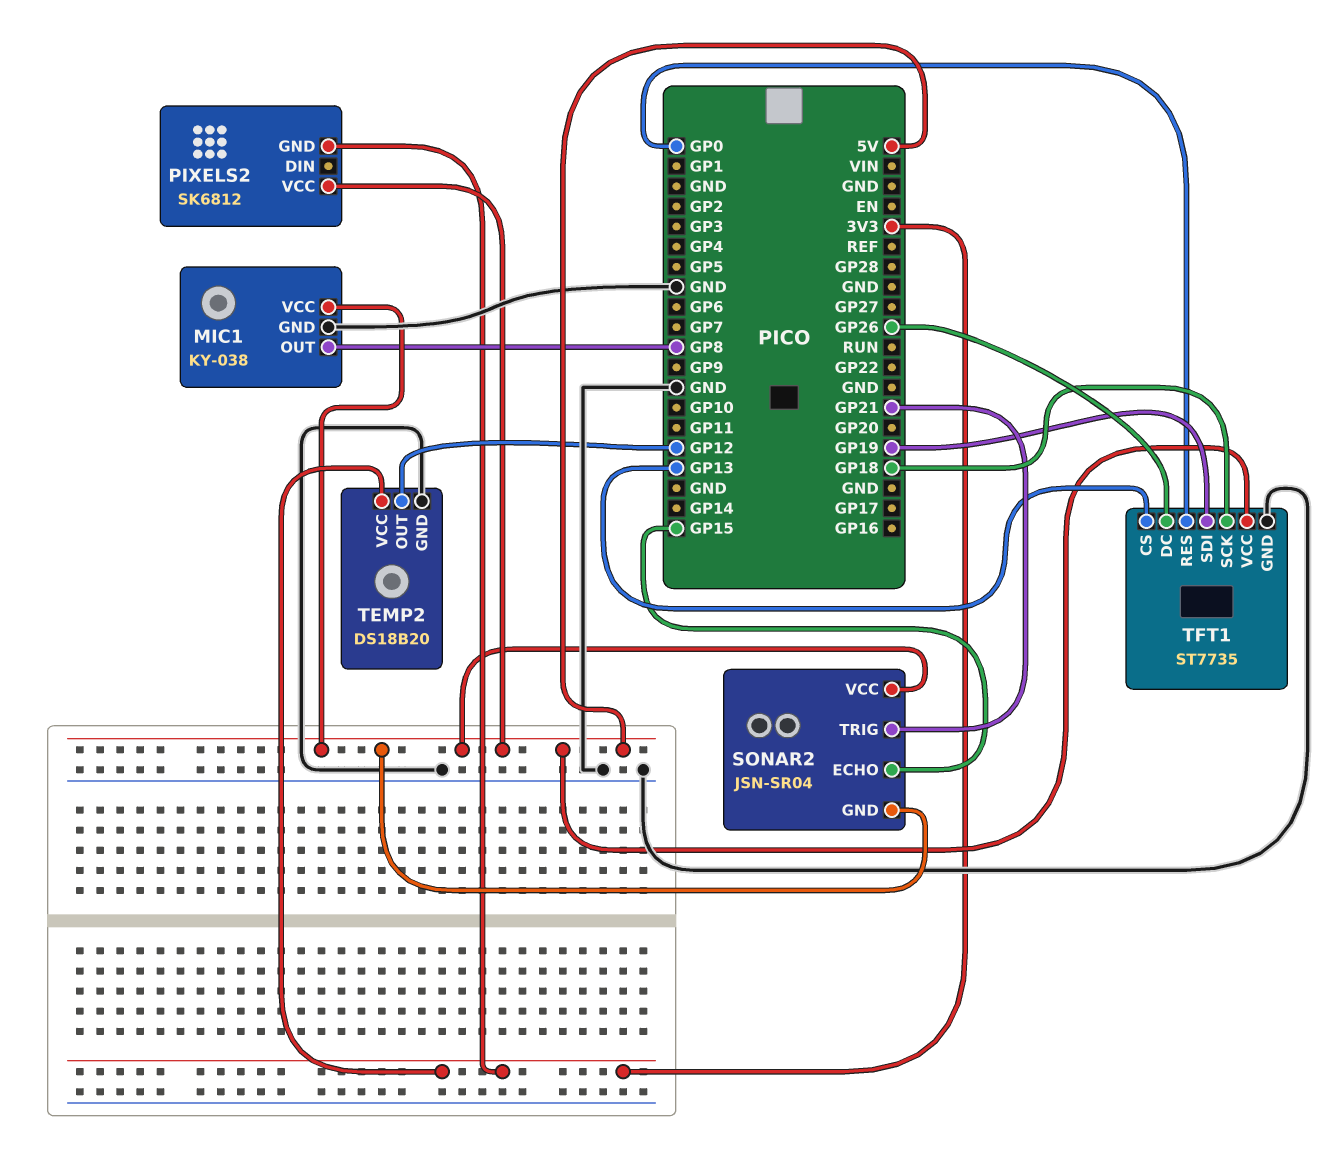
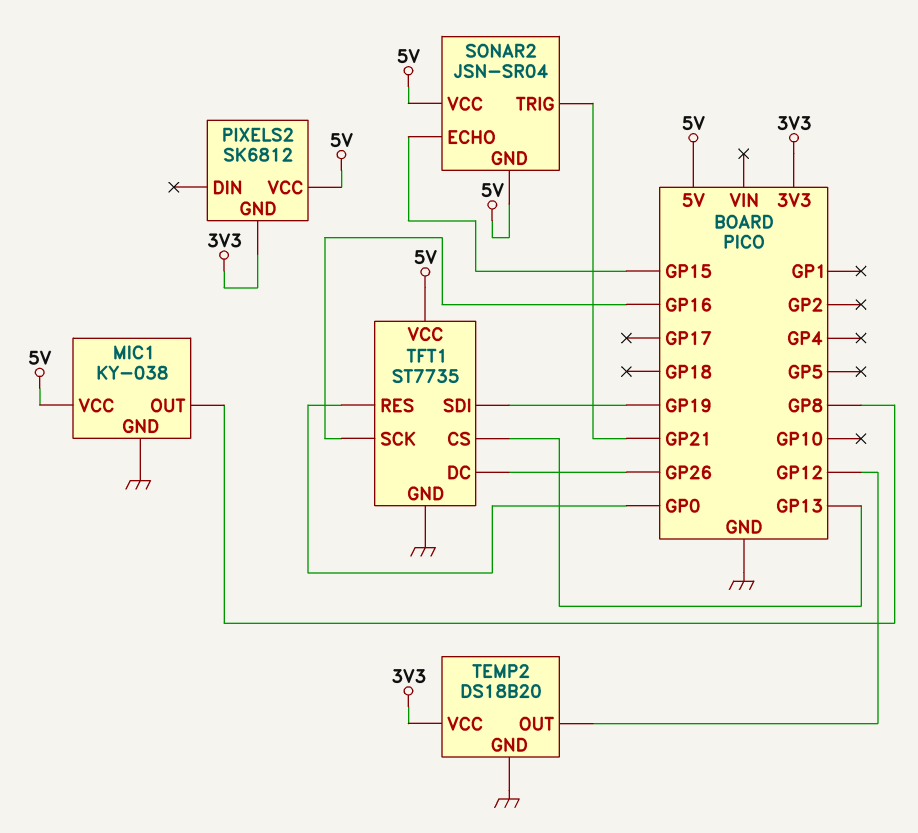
TFT1 pin SCK: GP18 -> GP16

